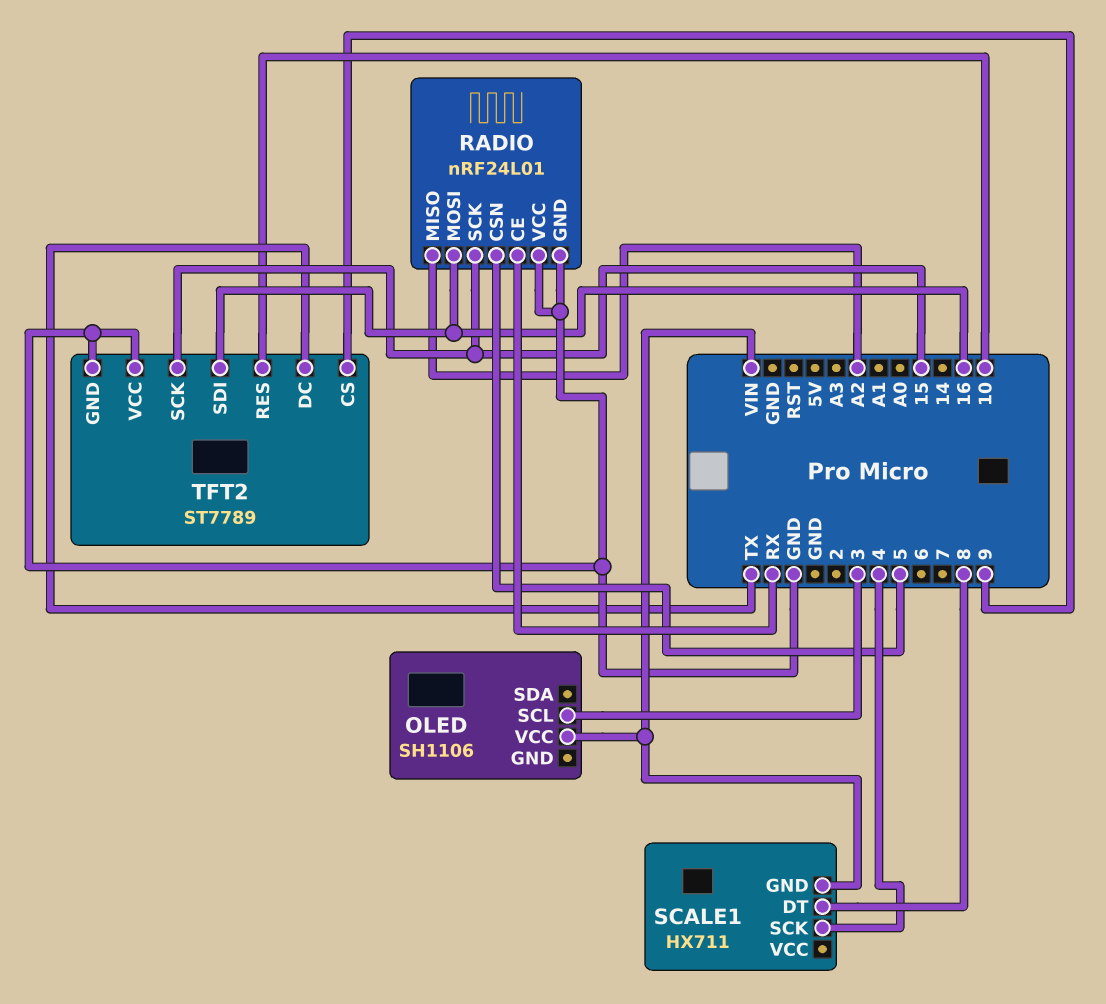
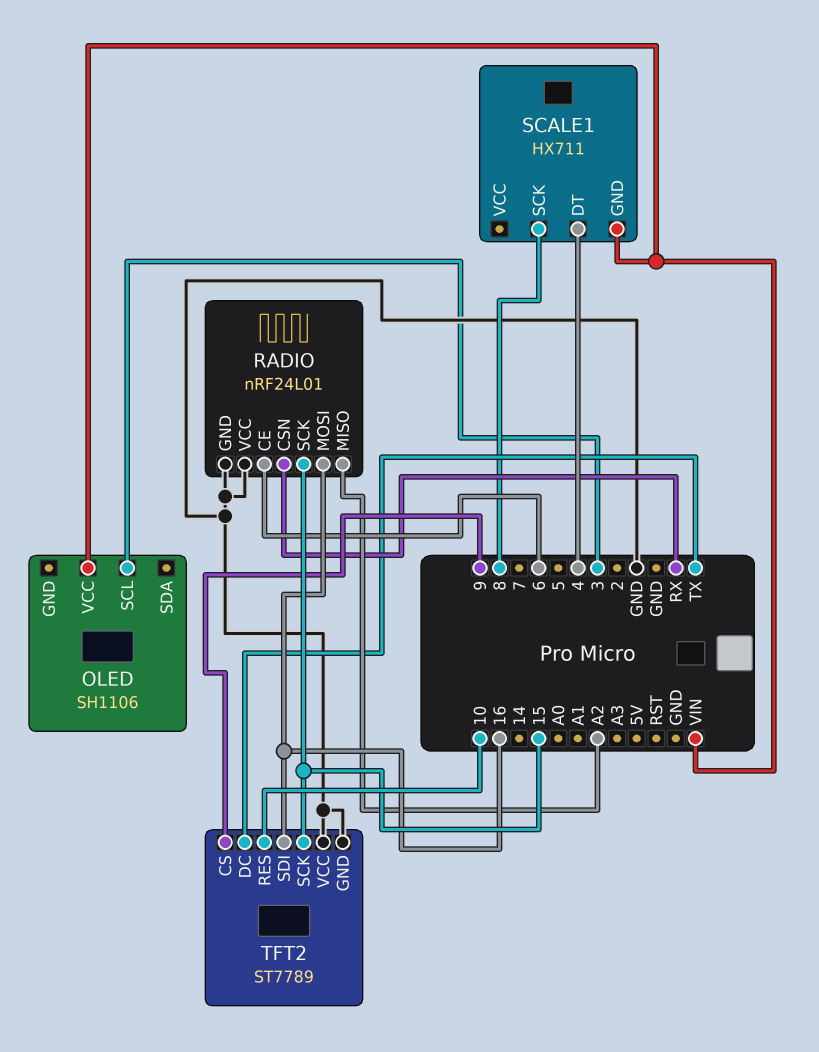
RADIO pin CE: RX -> 6
RADIO pin CSN: 5 -> RX
SCALE1 pin DT: 8 -> 4
SCALE1 pin SCK: 4 -> 8

